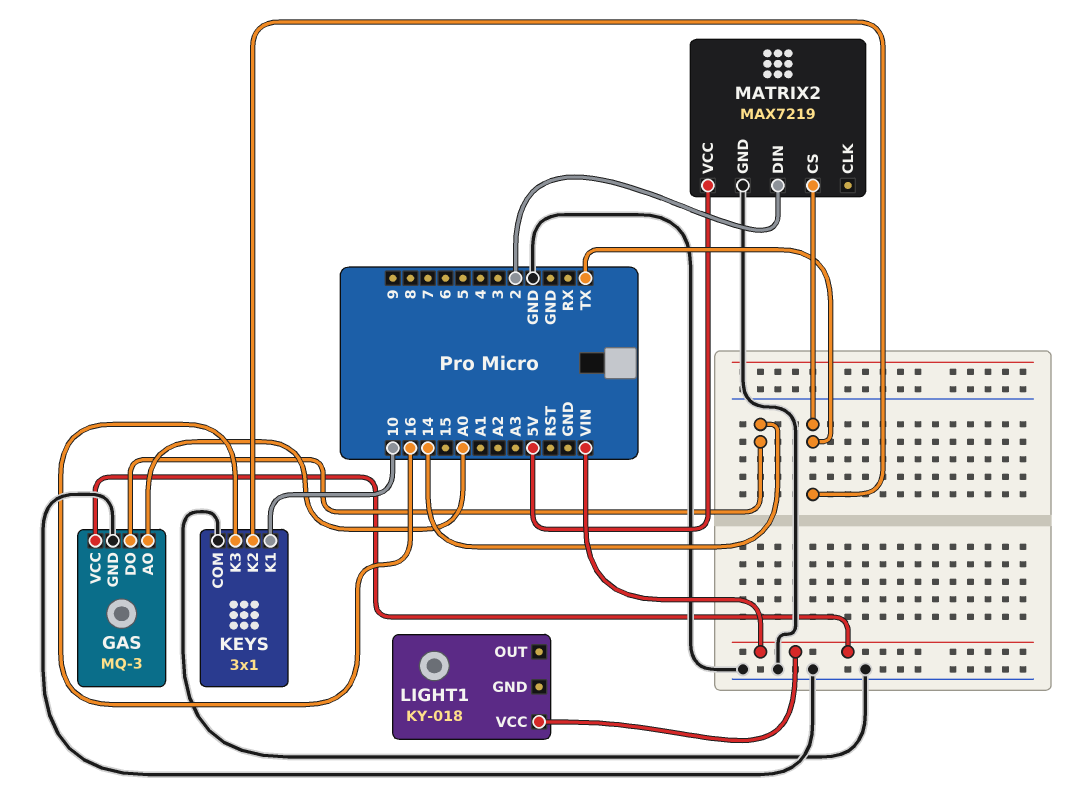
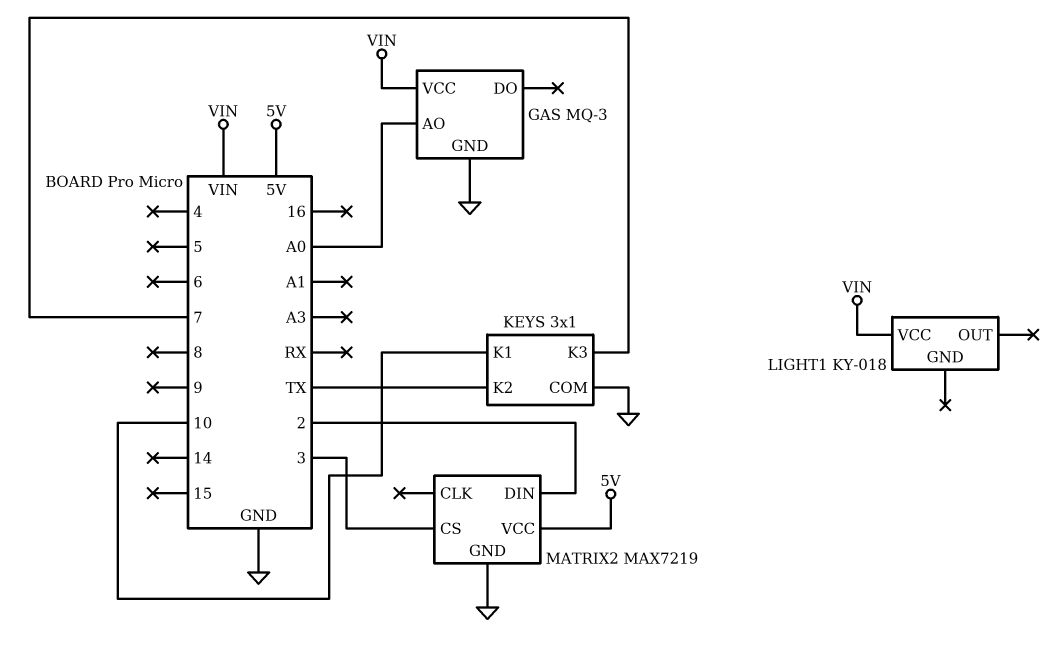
GAS pin DO: 14 -> none
KEYS pin K3: 16 -> 7
MATRIX2 pin CS: TX -> 3

